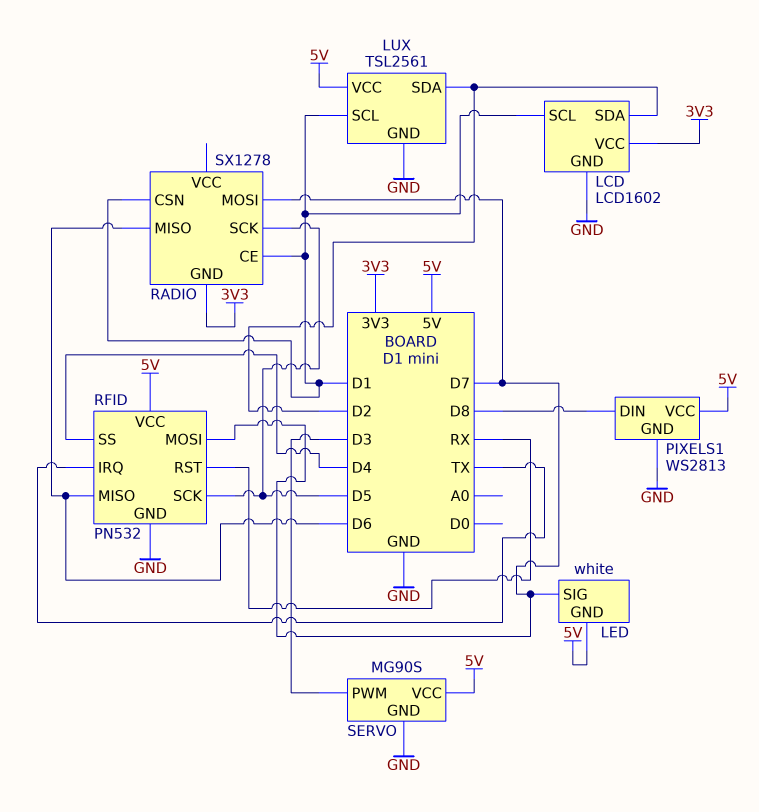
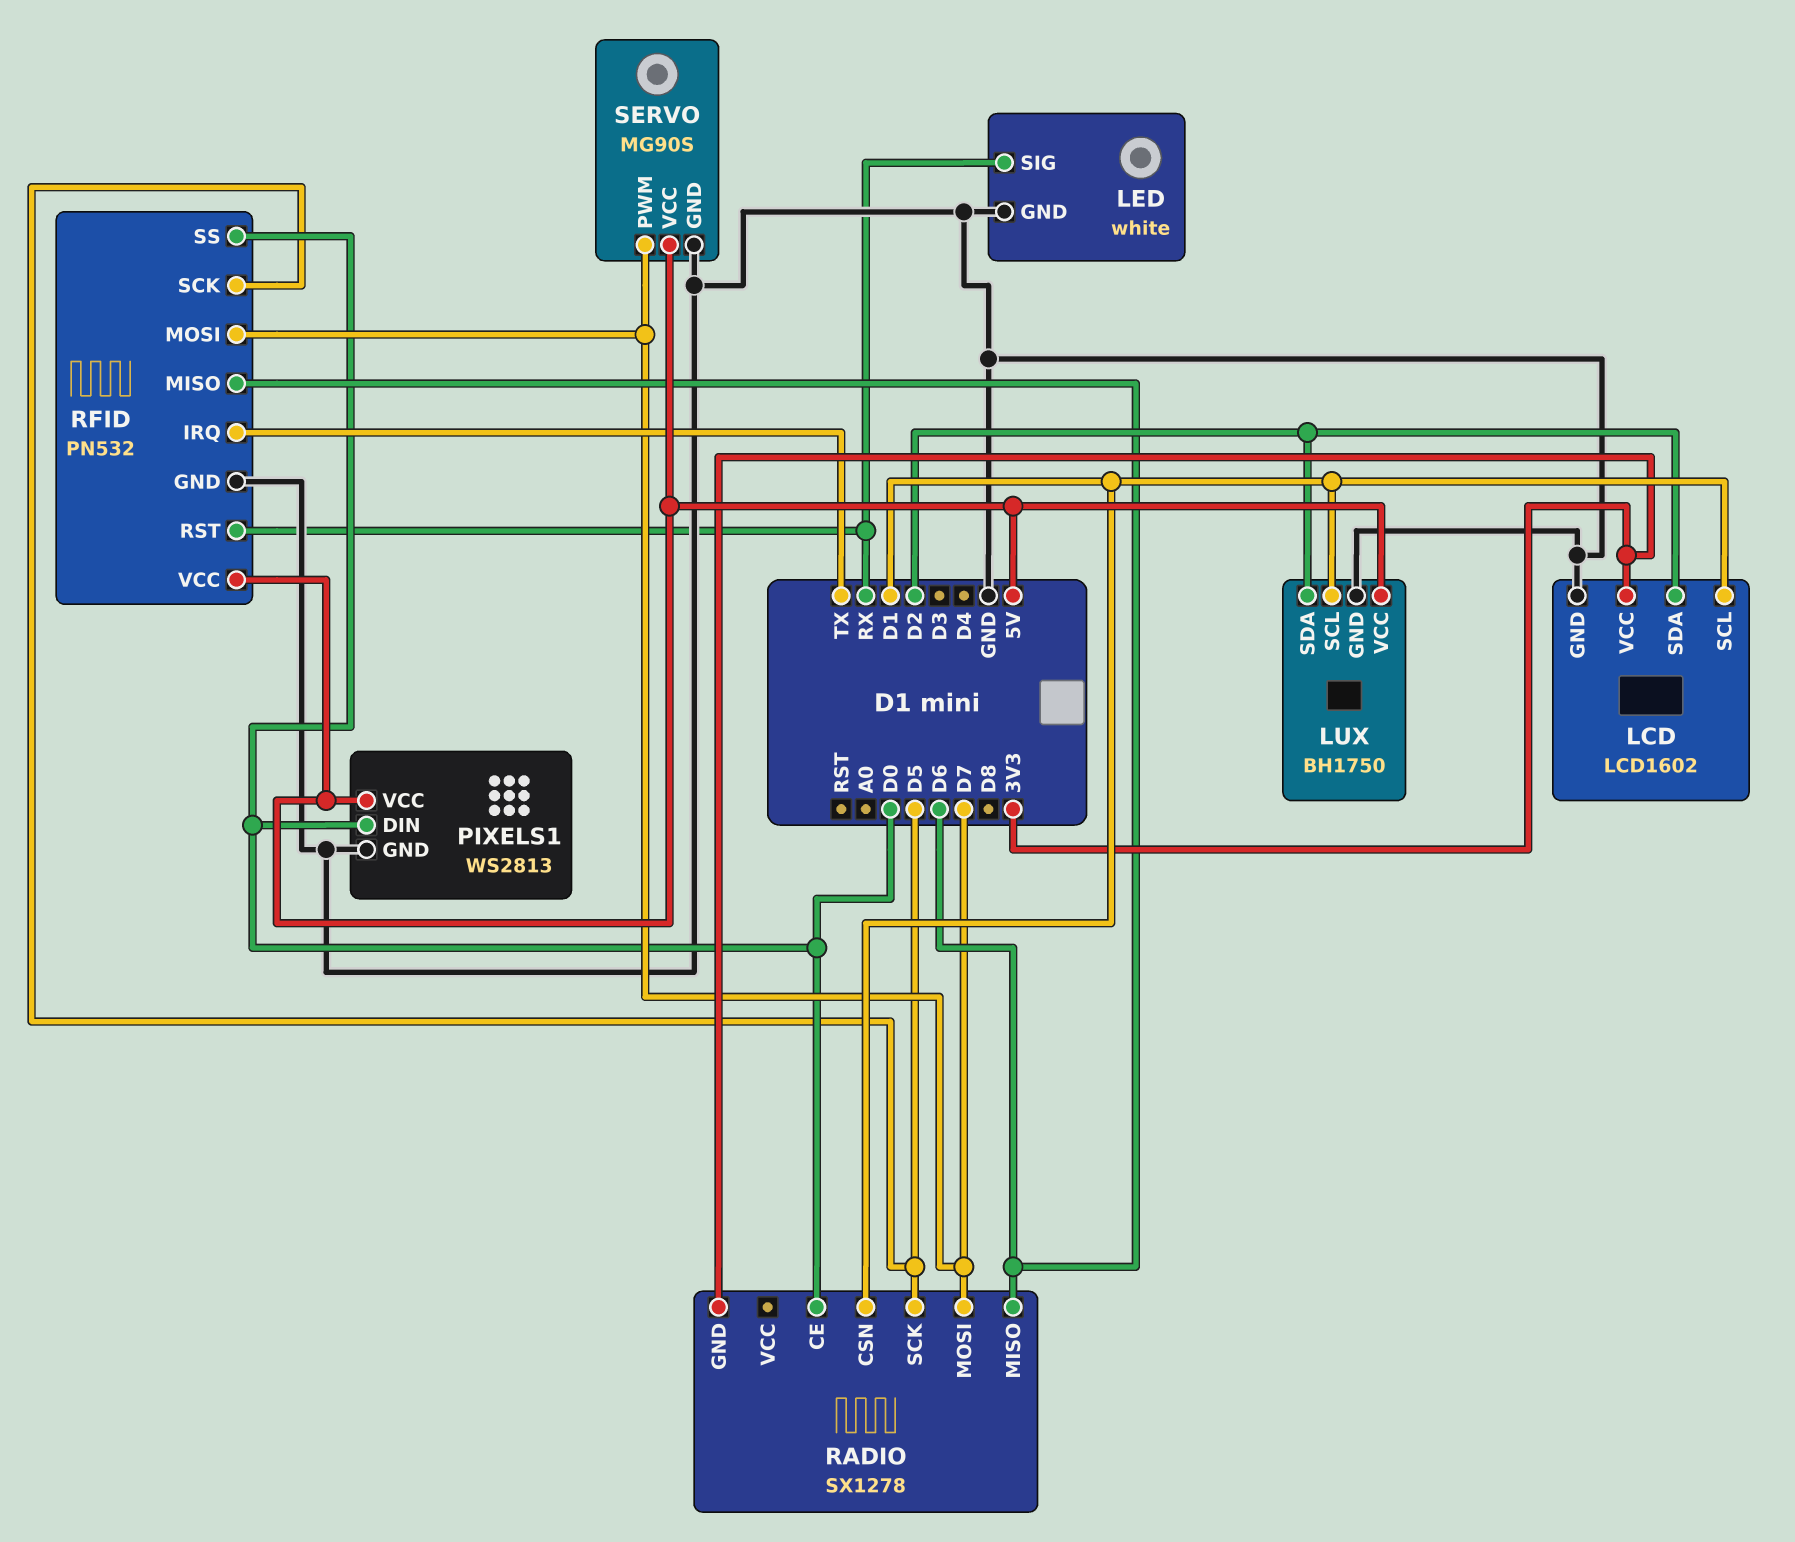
LED pin GND: 5V -> GND
LED pin SIG: D7 -> RX
LUX: TSL2561 -> BH1750
PIXELS1 pin DIN: D8 -> D0
RADIO pin CE: D1 -> D0
RFID pin SS: D4 -> D0
SERVO pin PWM: D3 -> D7

